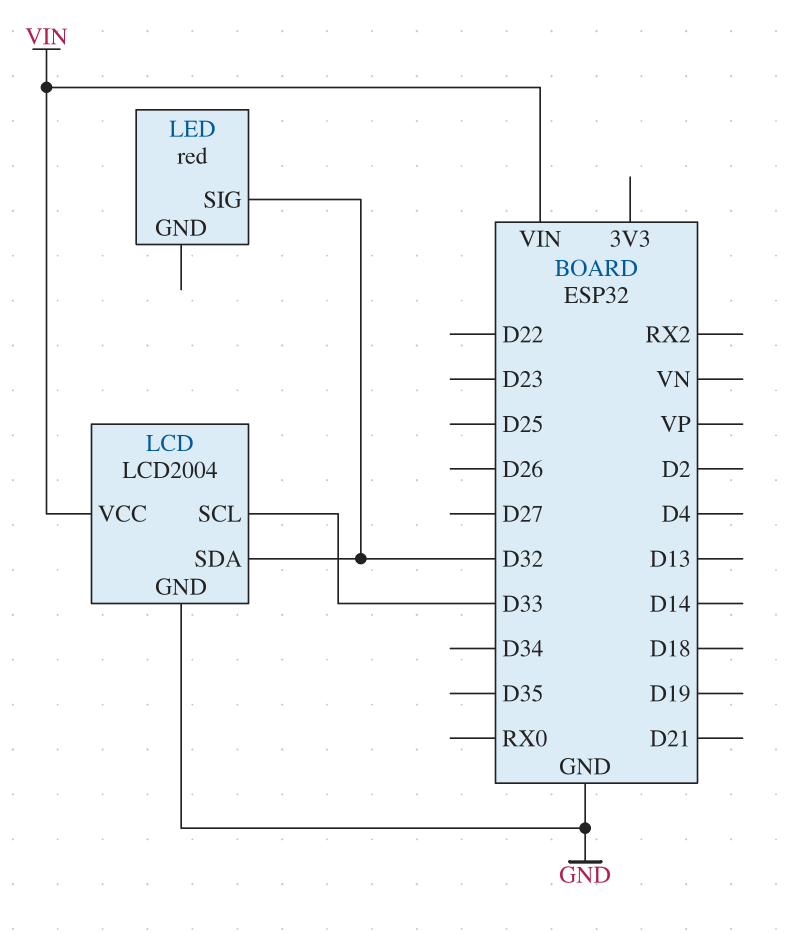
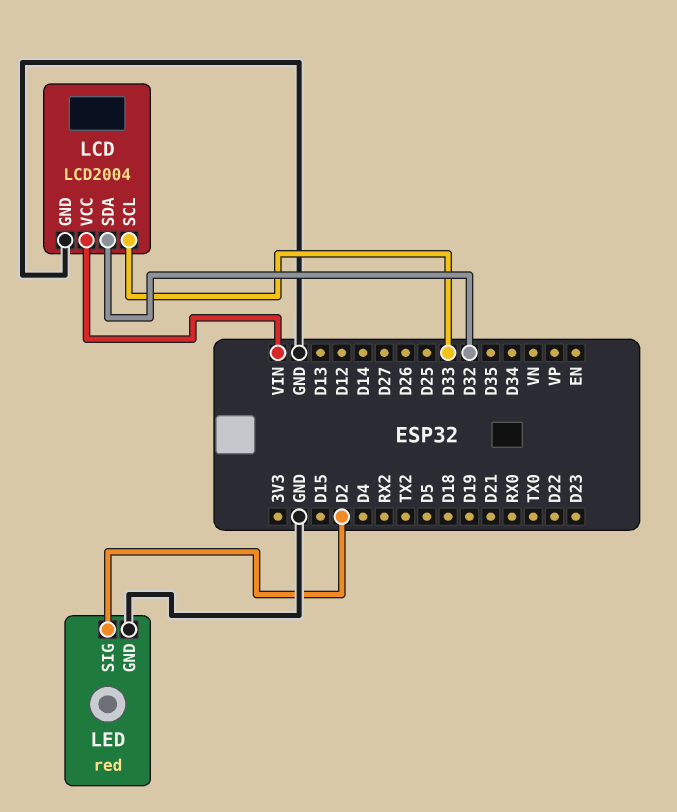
LED pin GND: none -> GND
LED pin SIG: D32 -> D2

